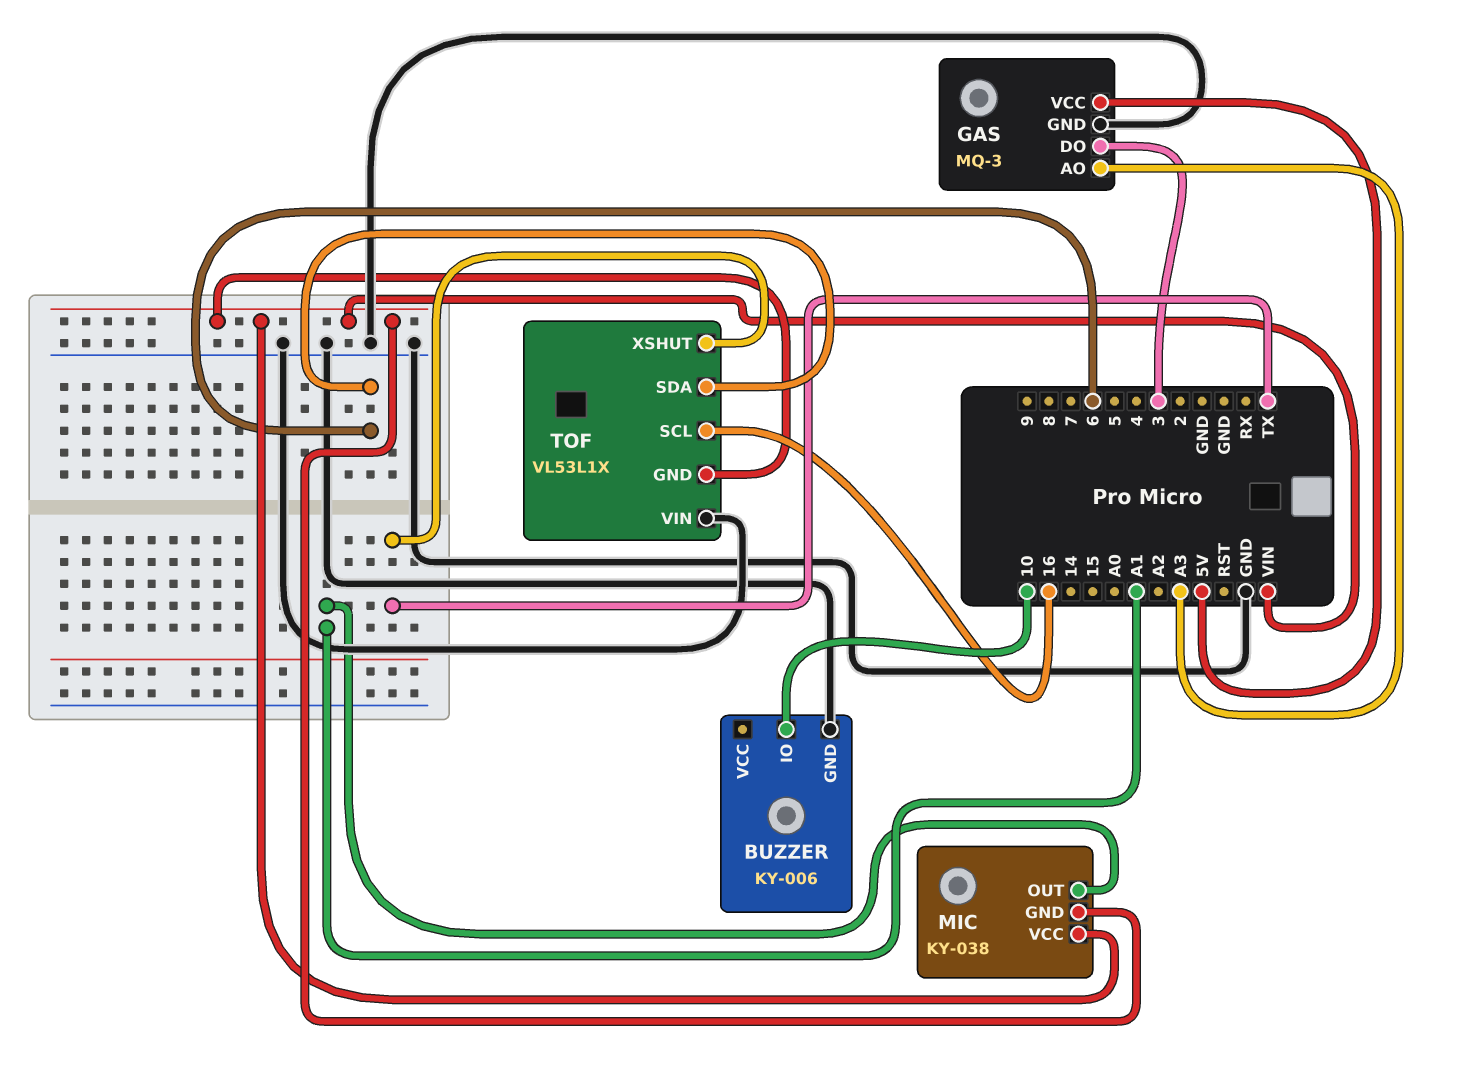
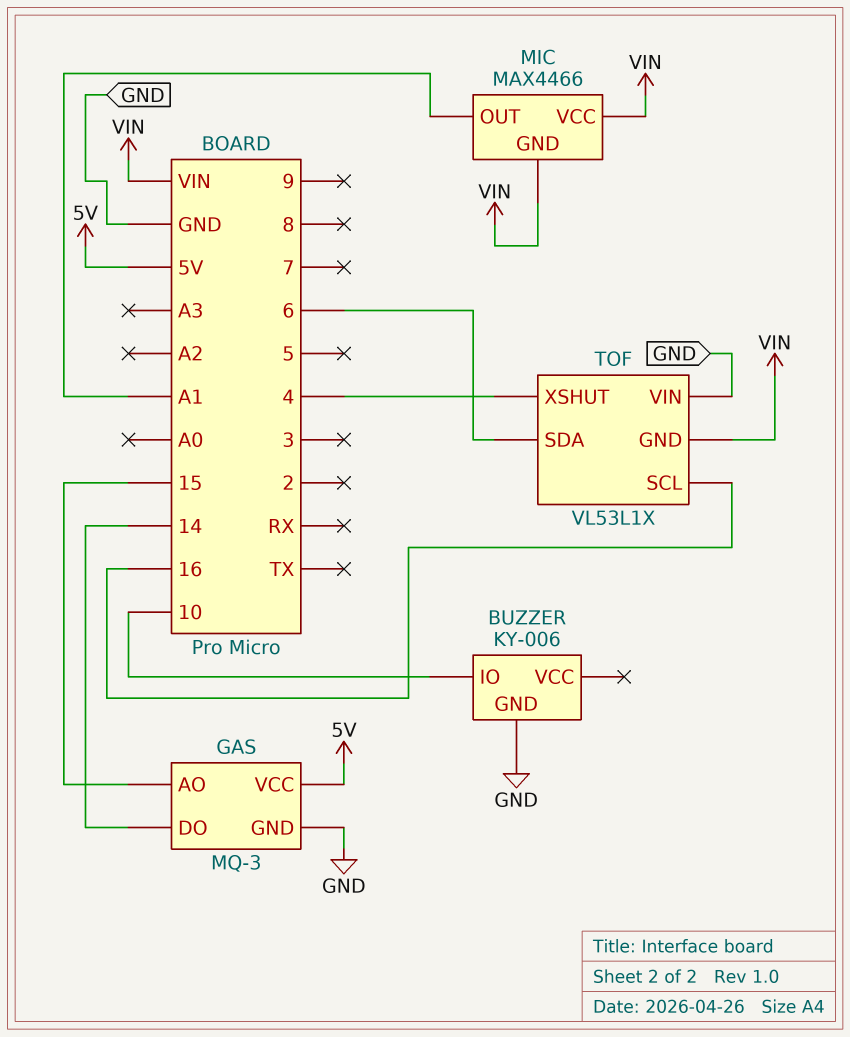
GAS pin AO: A3 -> 15
GAS pin DO: 3 -> 14
MIC: KY-038 -> MAX4466
TOF pin XSHUT: TX -> 4

